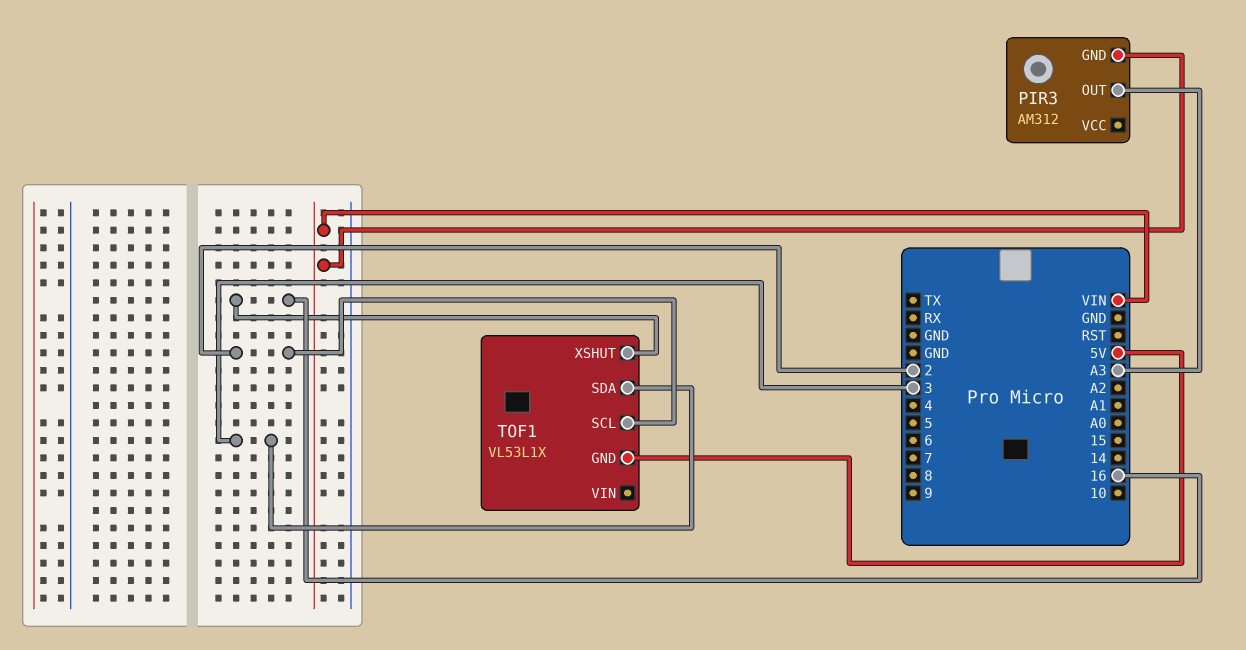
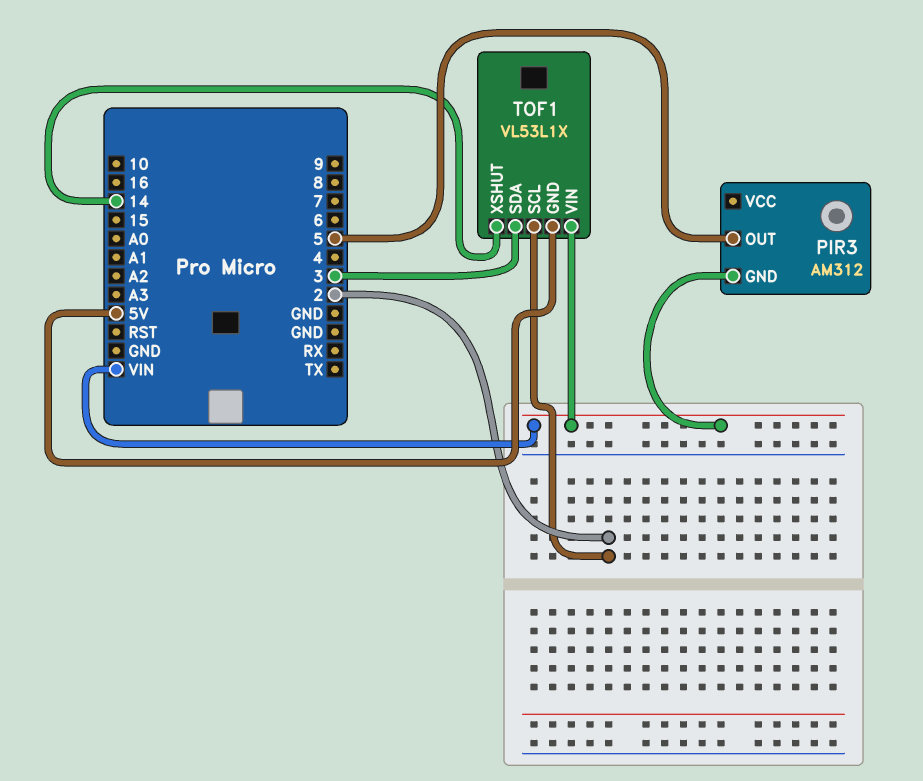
PIR3 pin OUT: A3 -> 5
TOF1 pin VIN: none -> VIN
TOF1 pin XSHUT: 16 -> 14

